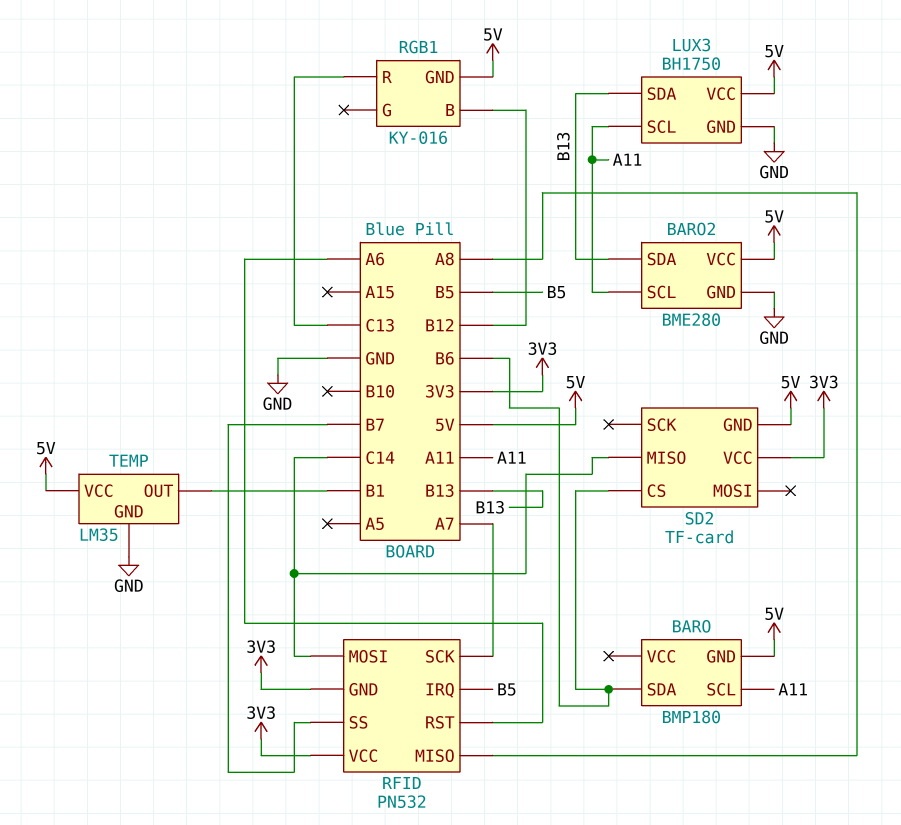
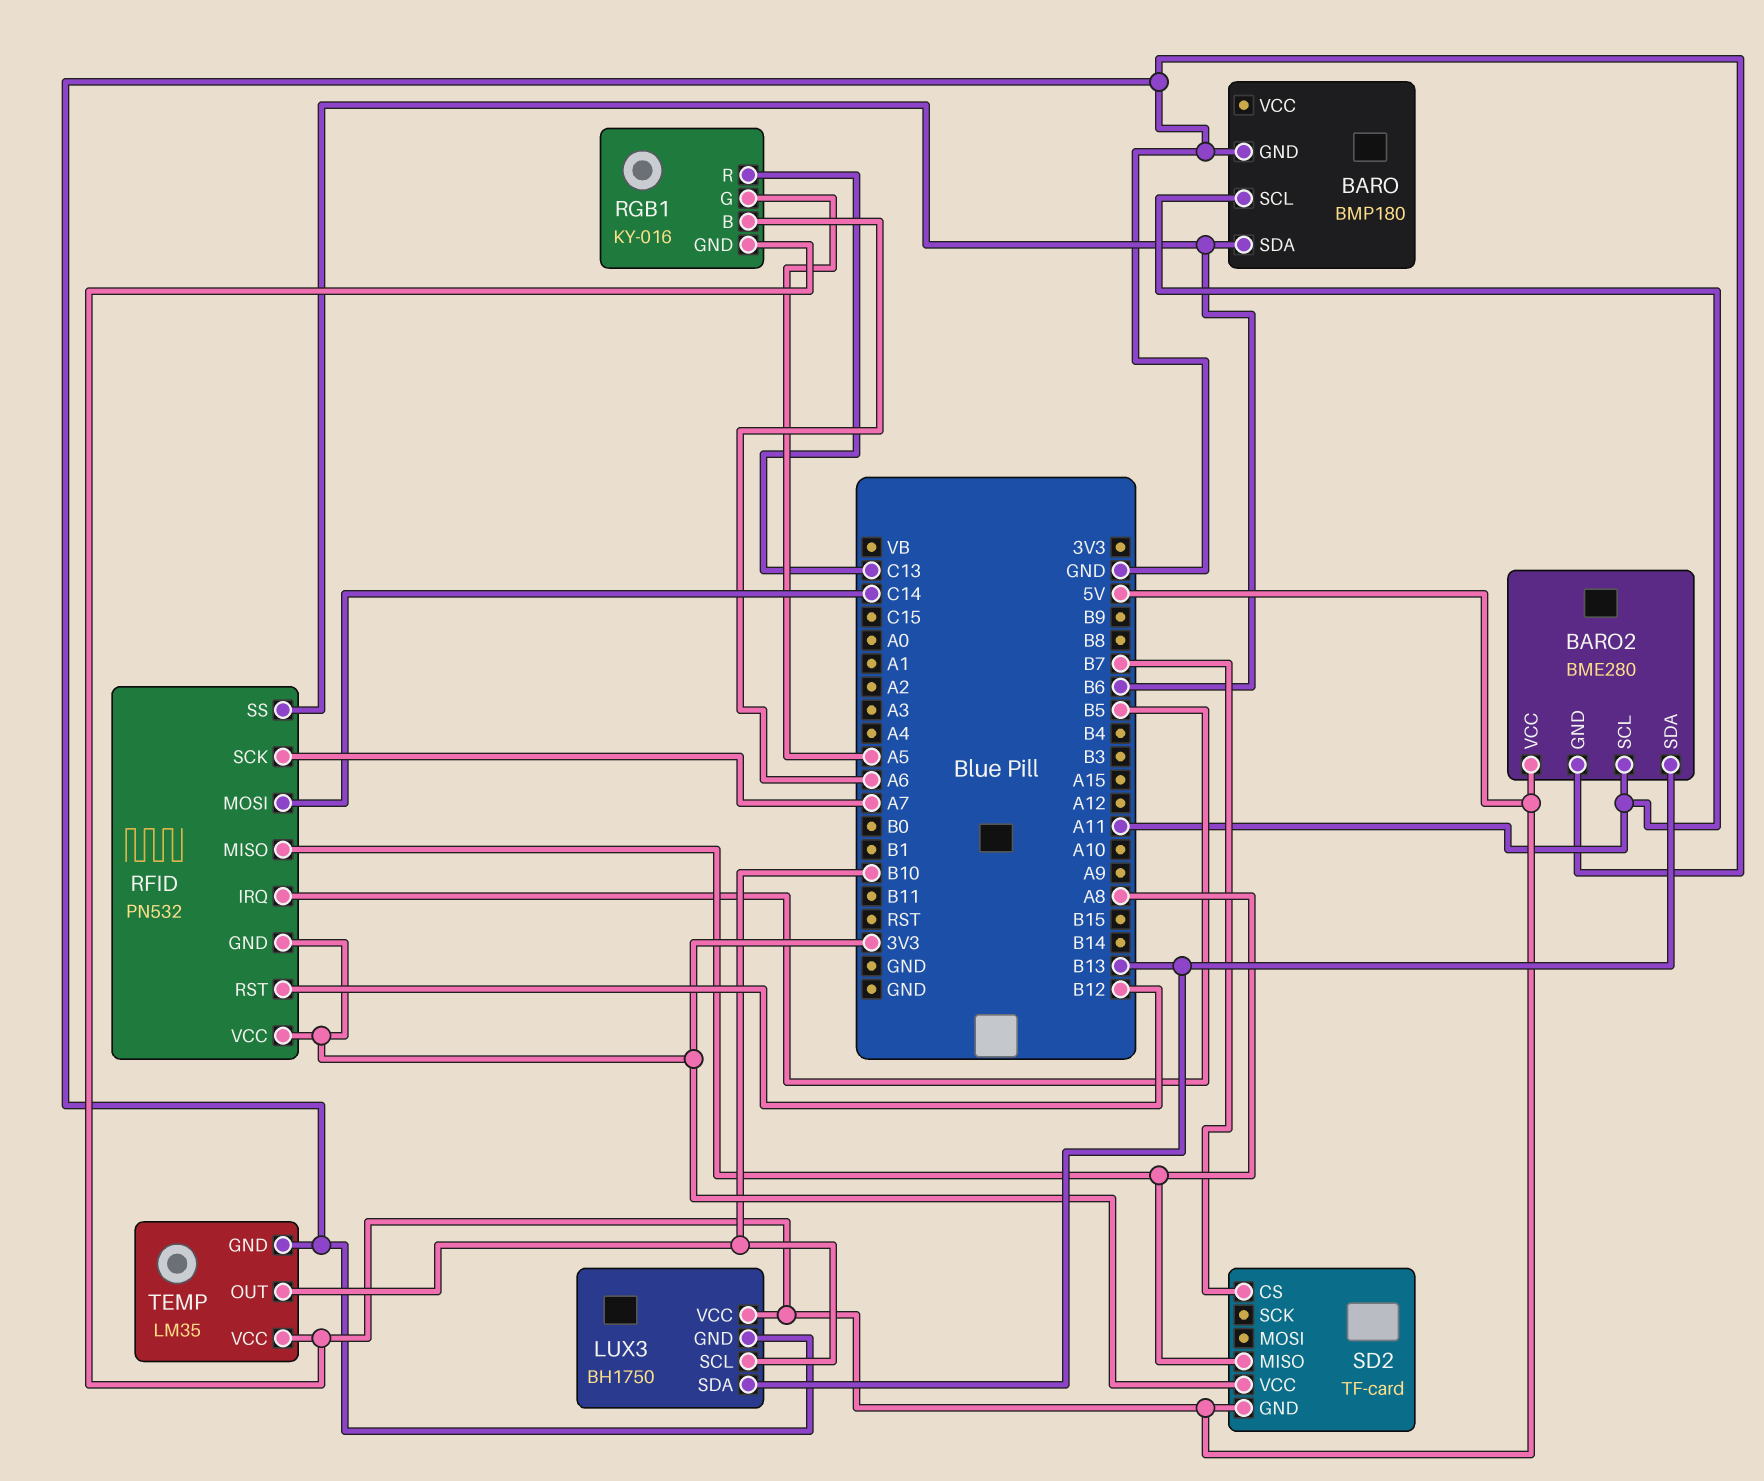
BARO pin GND: 5V -> GND
LUX3 pin SCL: A11 -> B10
RFID pin RST: A6 -> B12
RFID pin SS: B7 -> B6
RGB1 pin B: B12 -> A6
RGB1 pin G: none -> A5
SD2 pin CS: B6 -> B7
SD2 pin MISO: C14 -> A8
TEMP pin OUT: B1 -> B10

